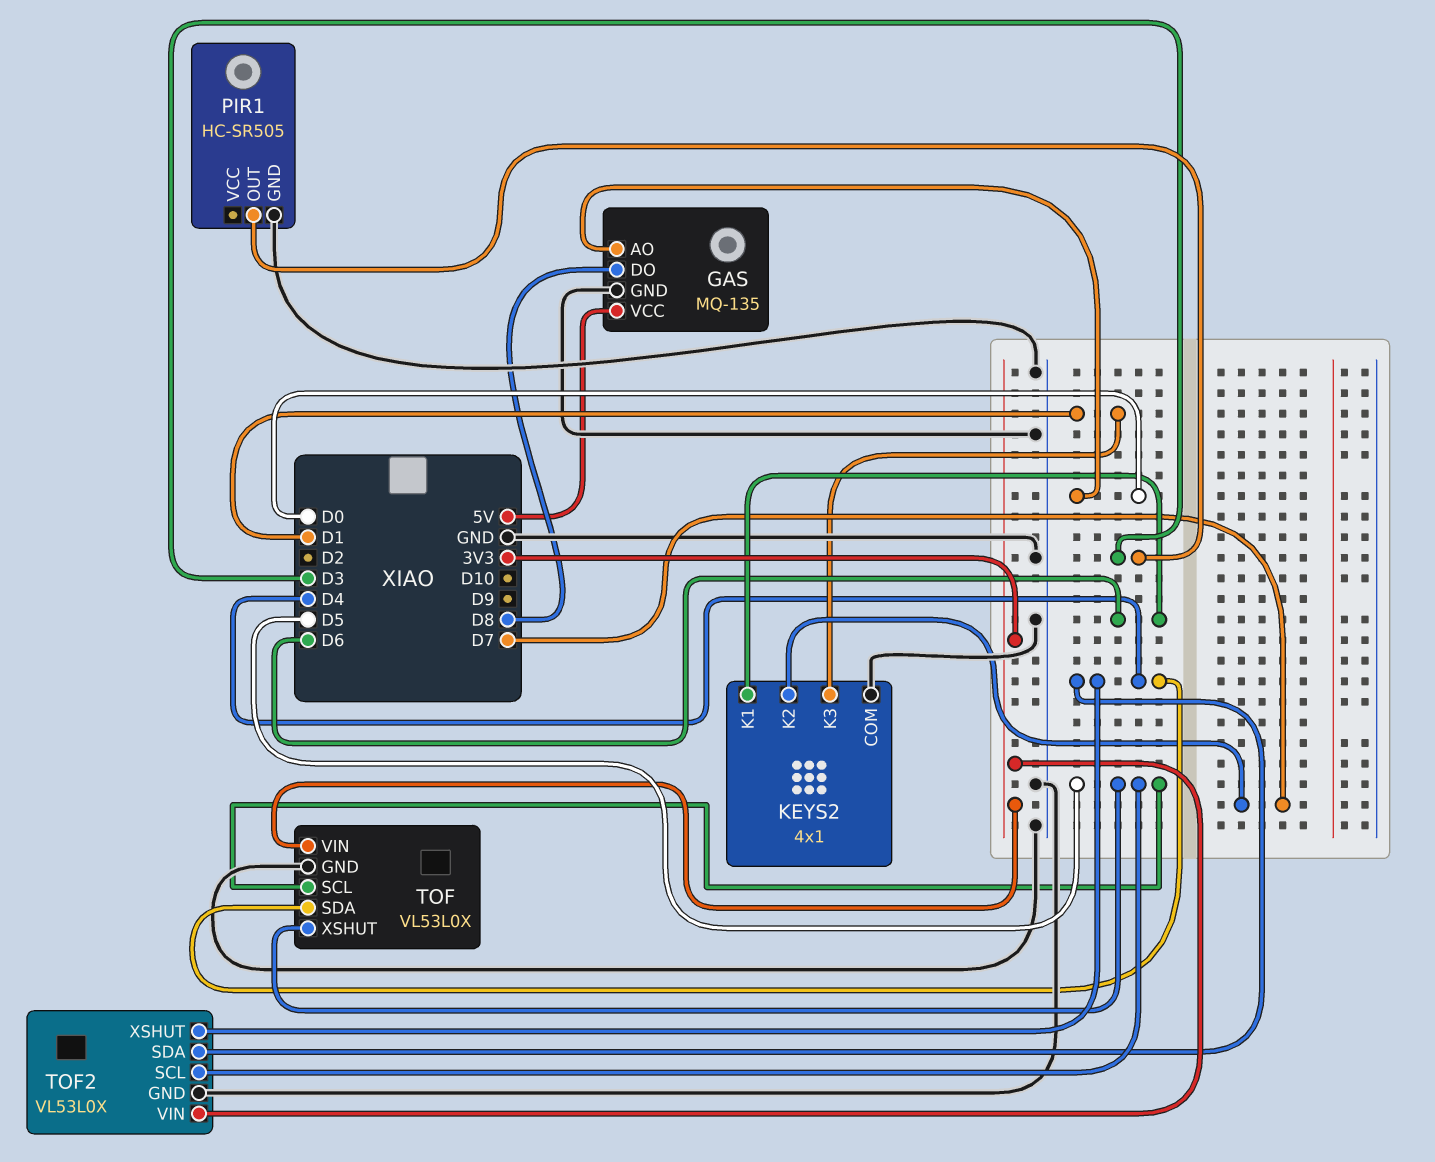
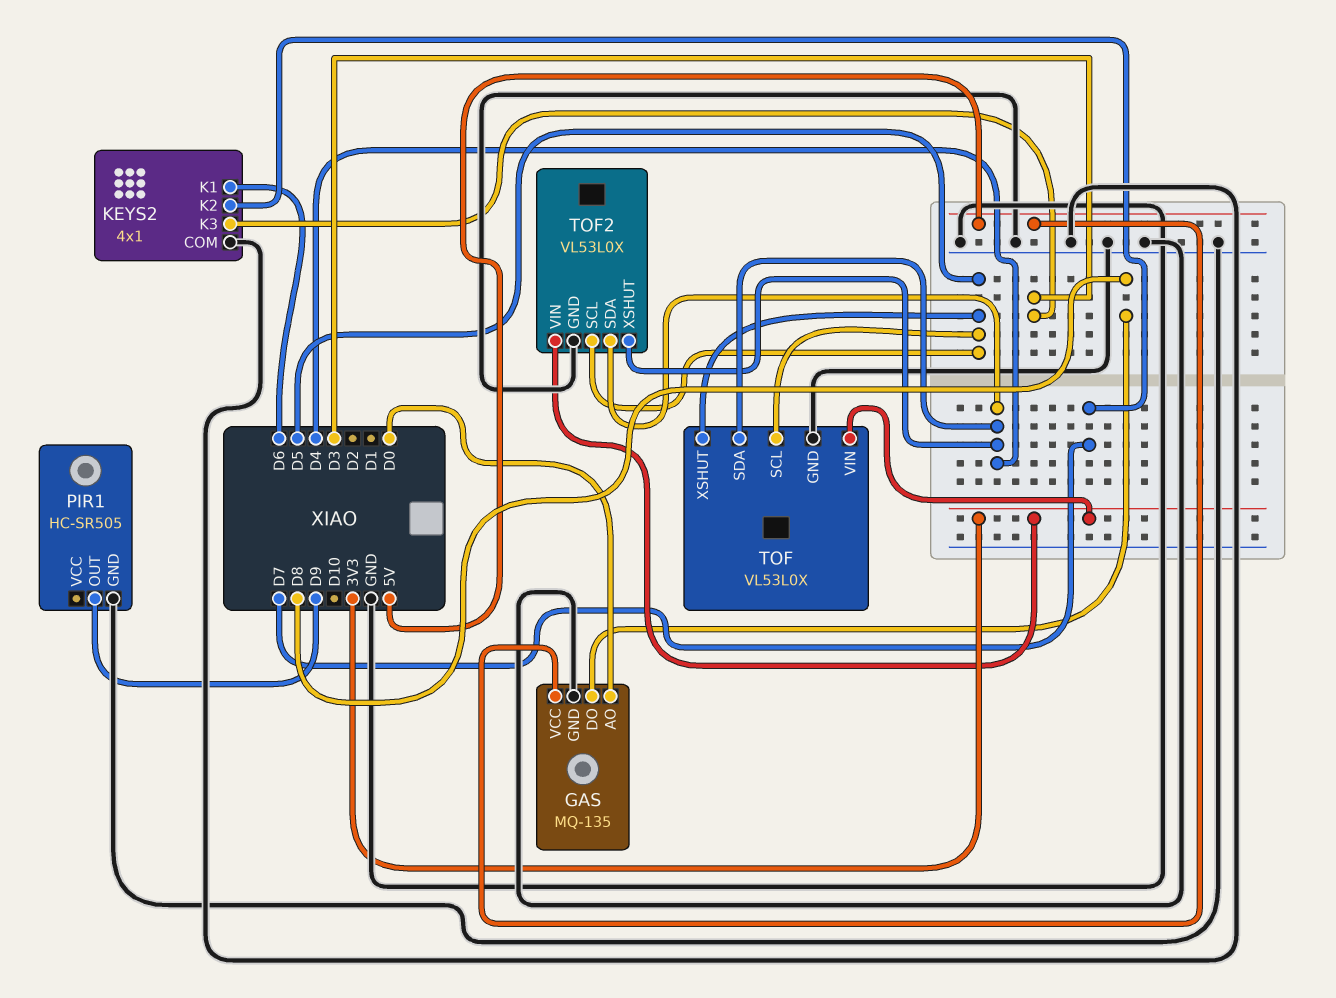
KEYS2 pin K3: D1 -> D3
PIR1 pin OUT: D3 -> D9

